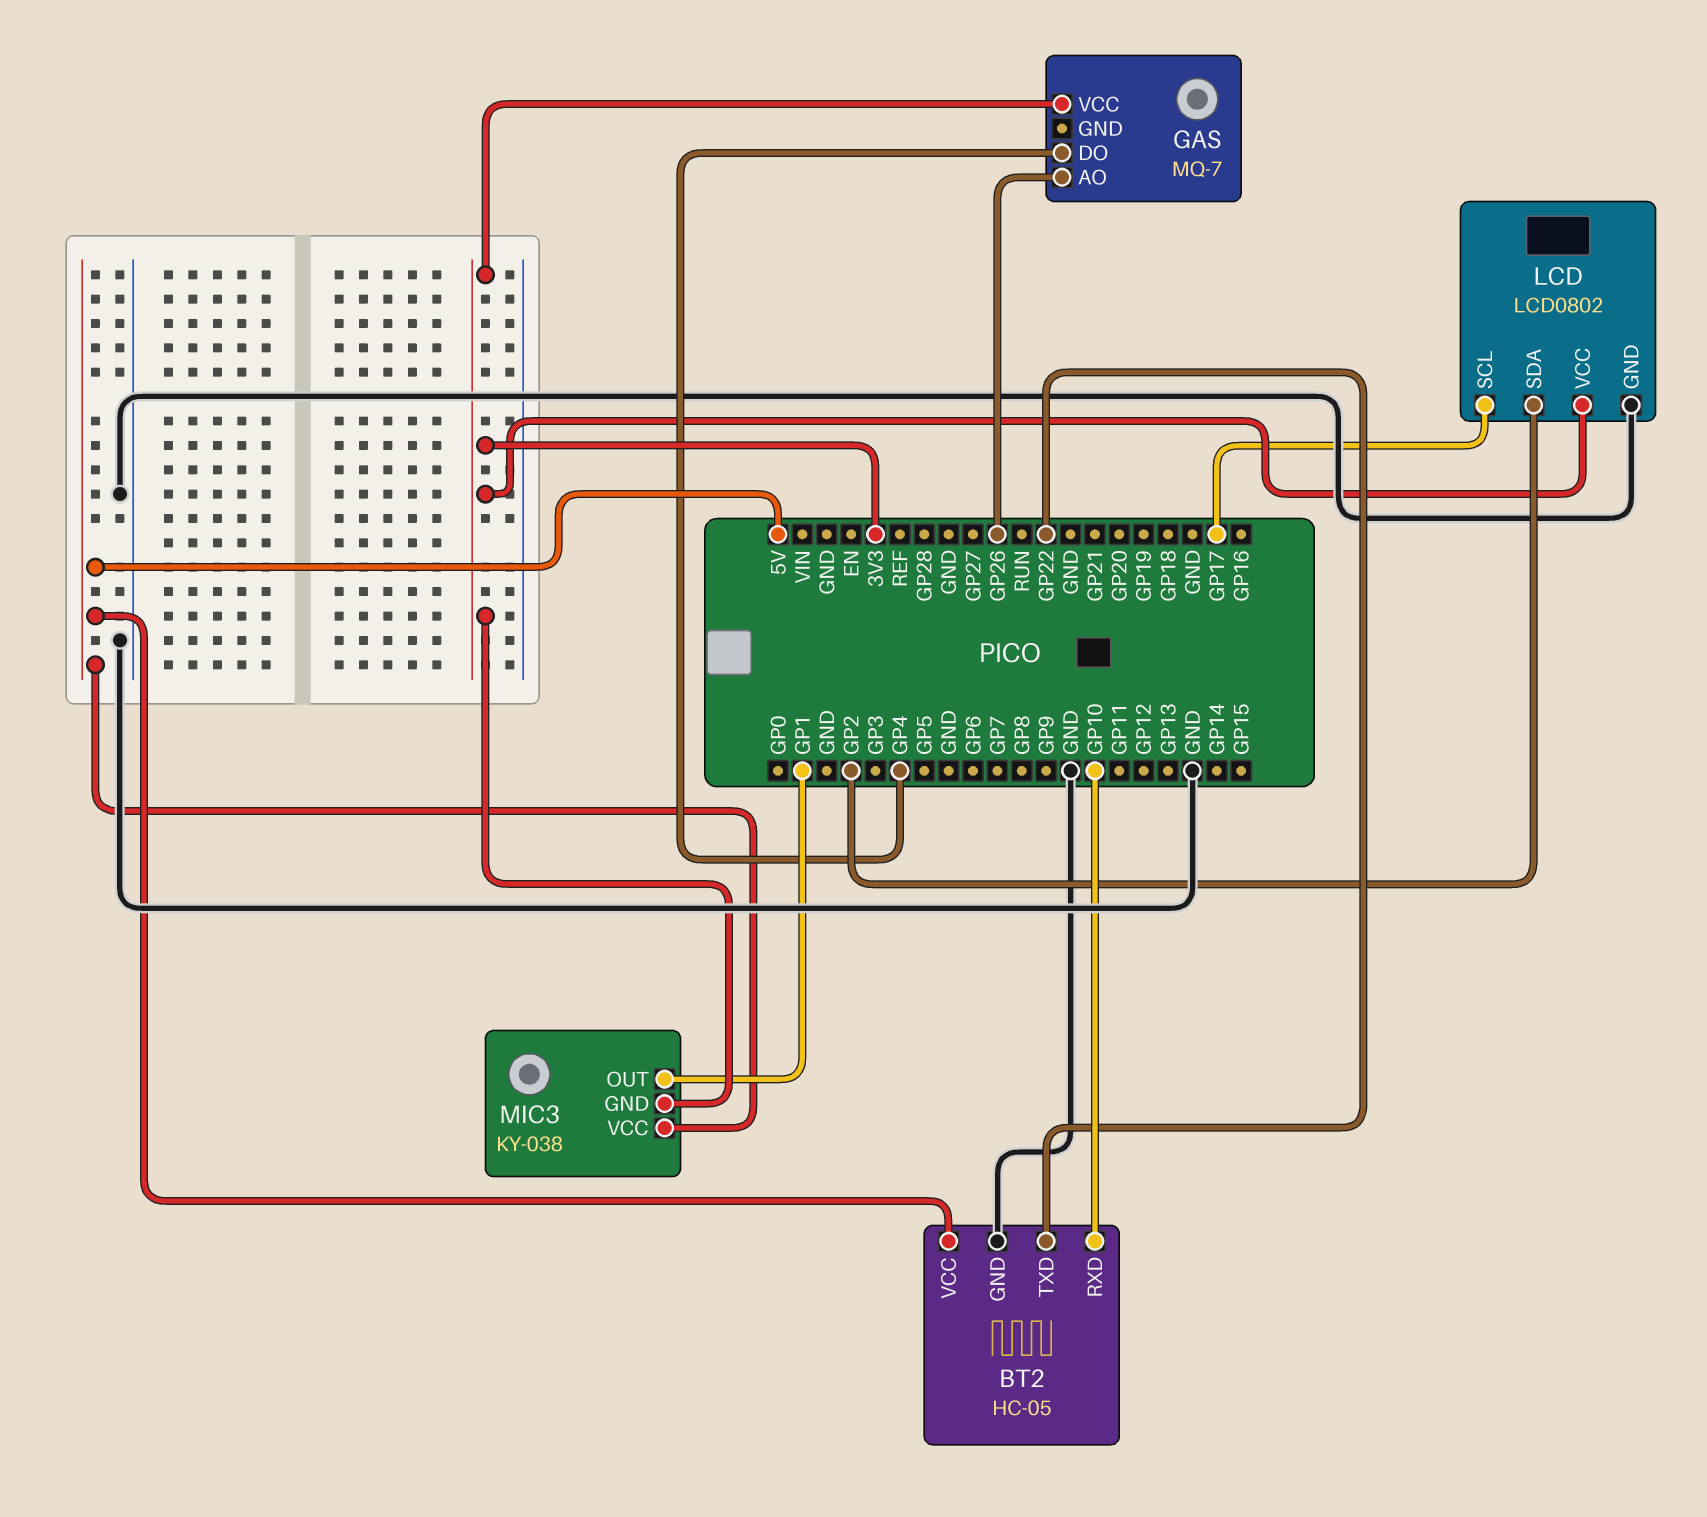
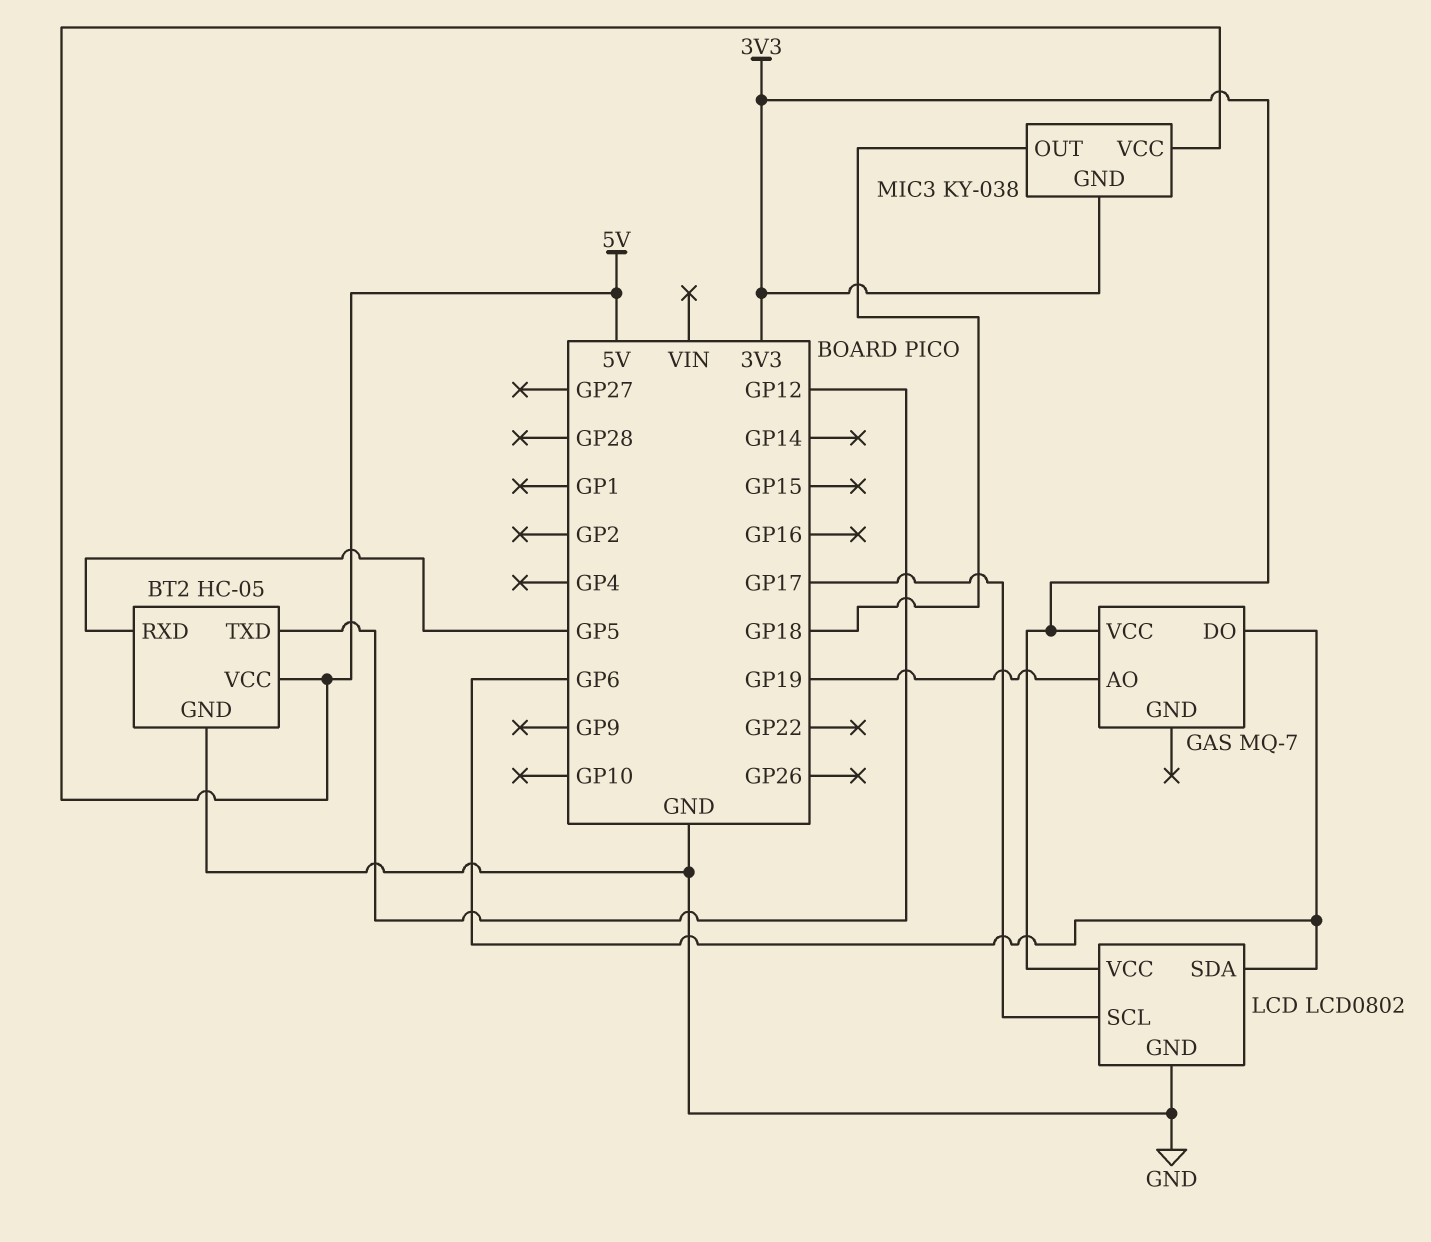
BT2 pin RXD: GP10 -> GP5
BT2 pin TXD: GP22 -> GP12
GAS pin AO: GP26 -> GP19
GAS pin DO: GP4 -> GP6
LCD pin SDA: GP2 -> GP6
MIC3 pin OUT: GP1 -> GP18

